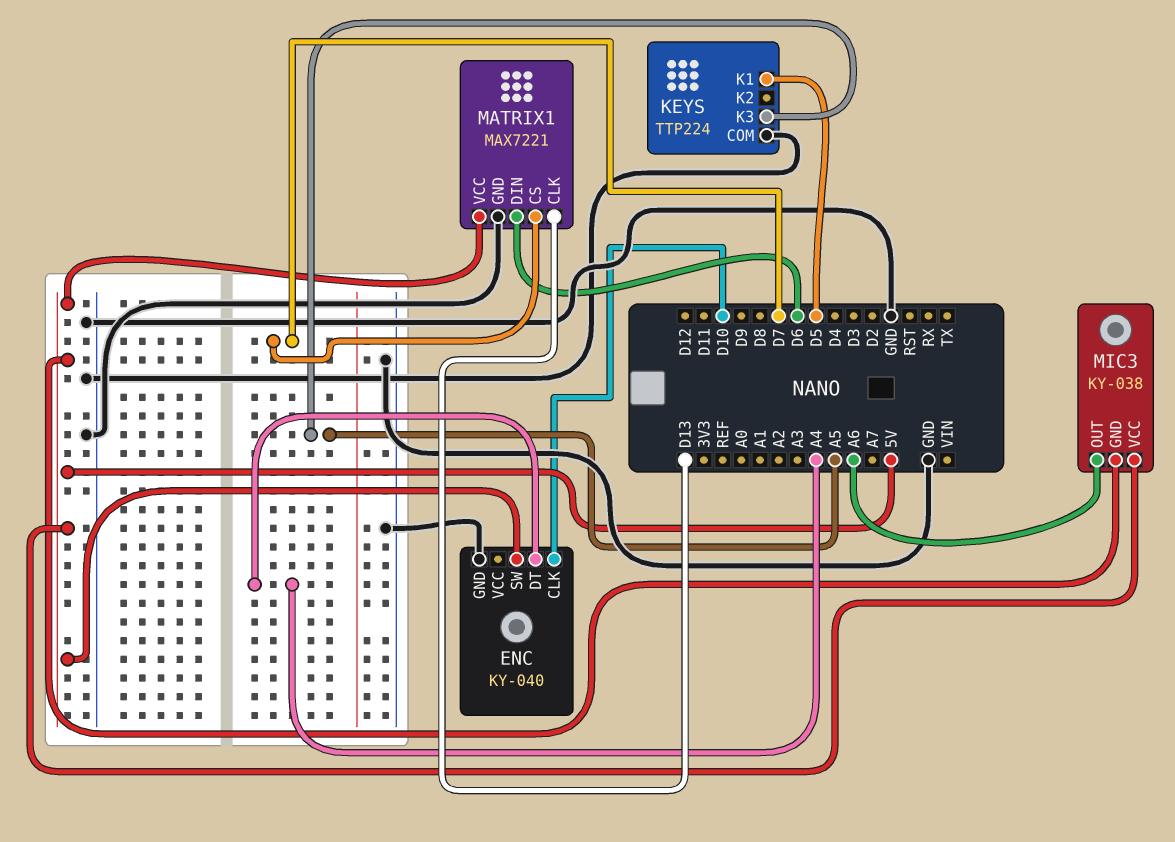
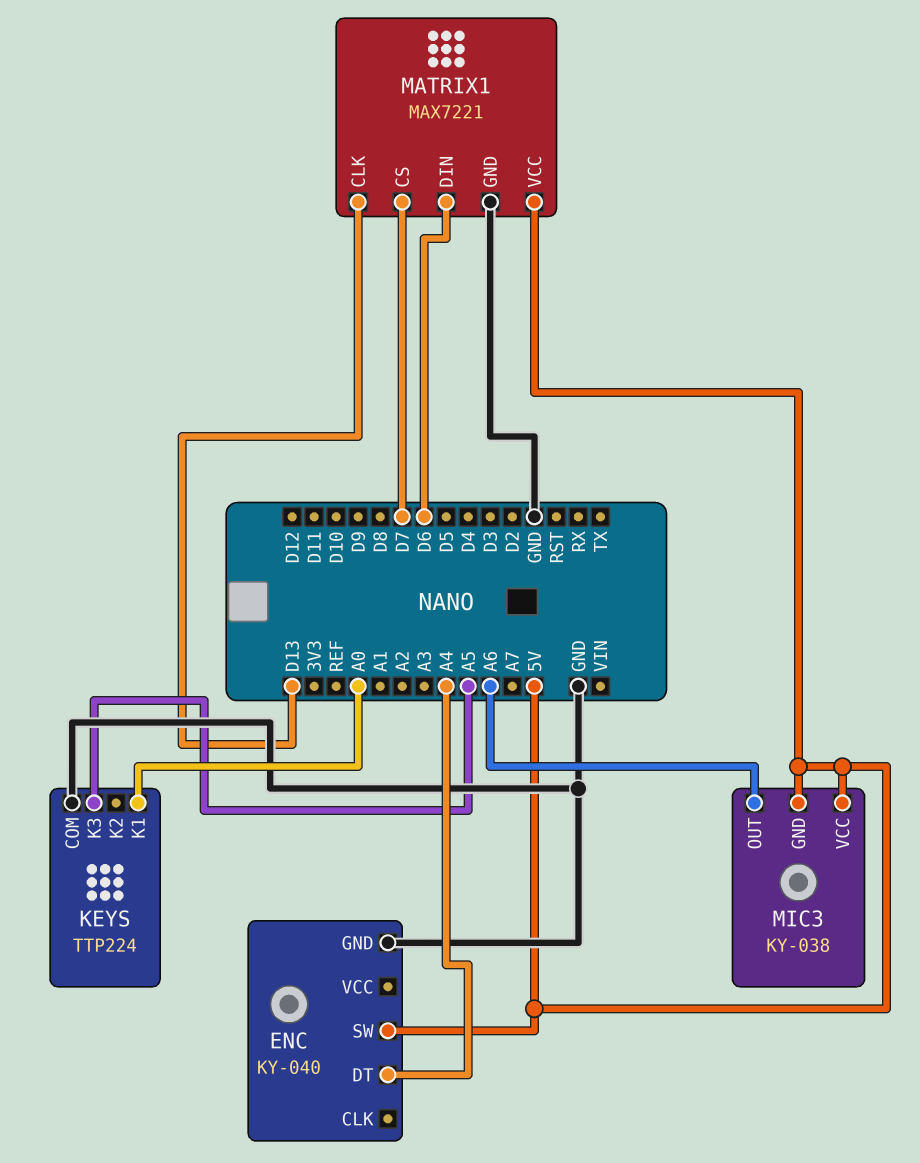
ENC pin CLK: D10 -> none
KEYS pin K1: D5 -> A0

